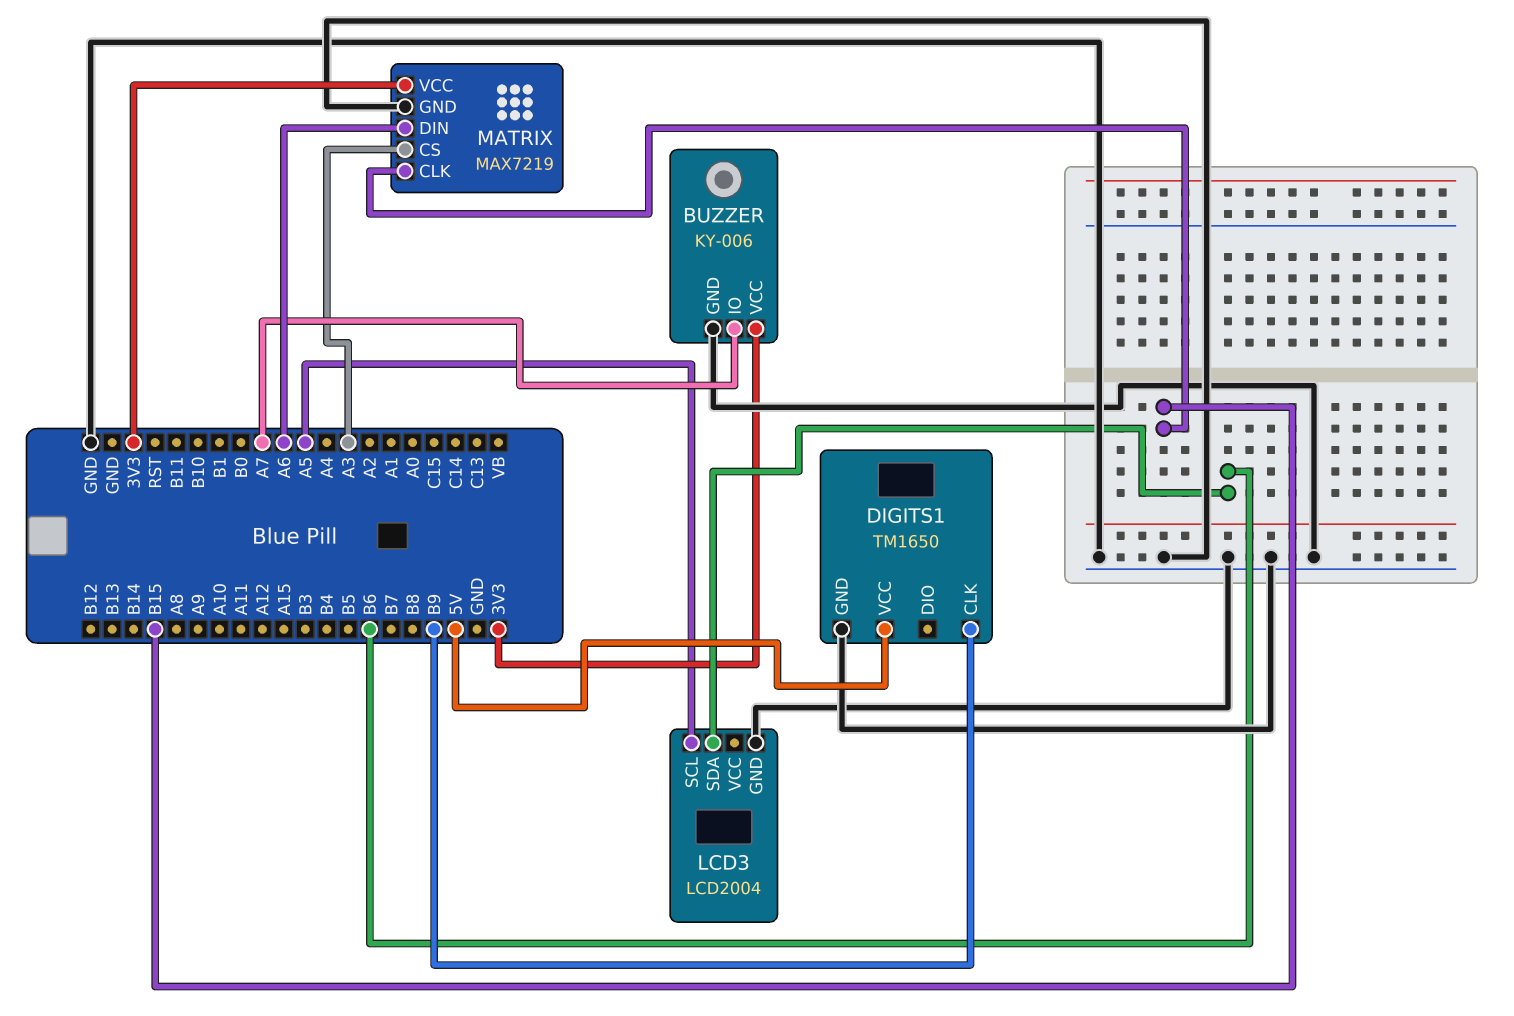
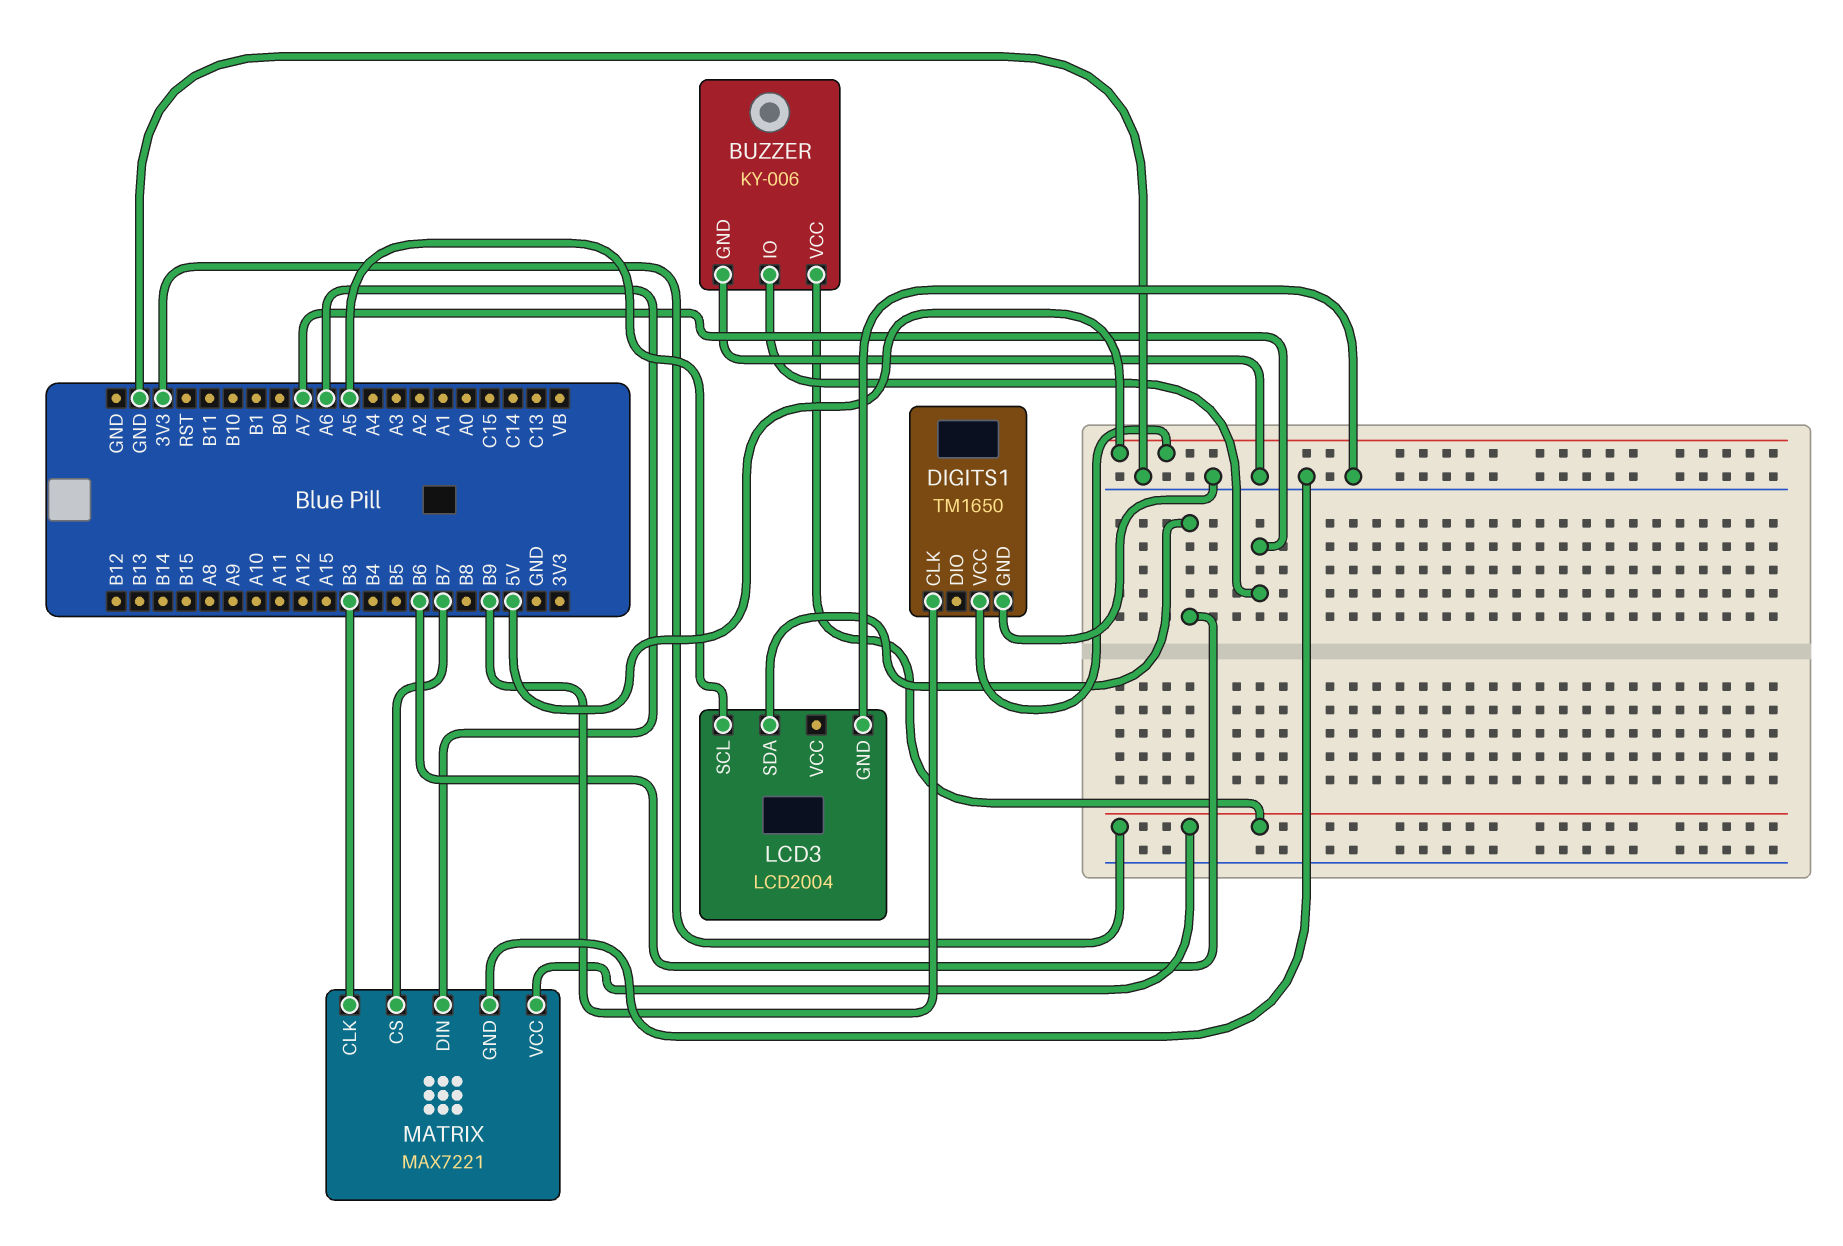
MATRIX: MAX7219 -> MAX7221
MATRIX pin CLK: B15 -> B3
MATRIX pin CS: A3 -> B7

